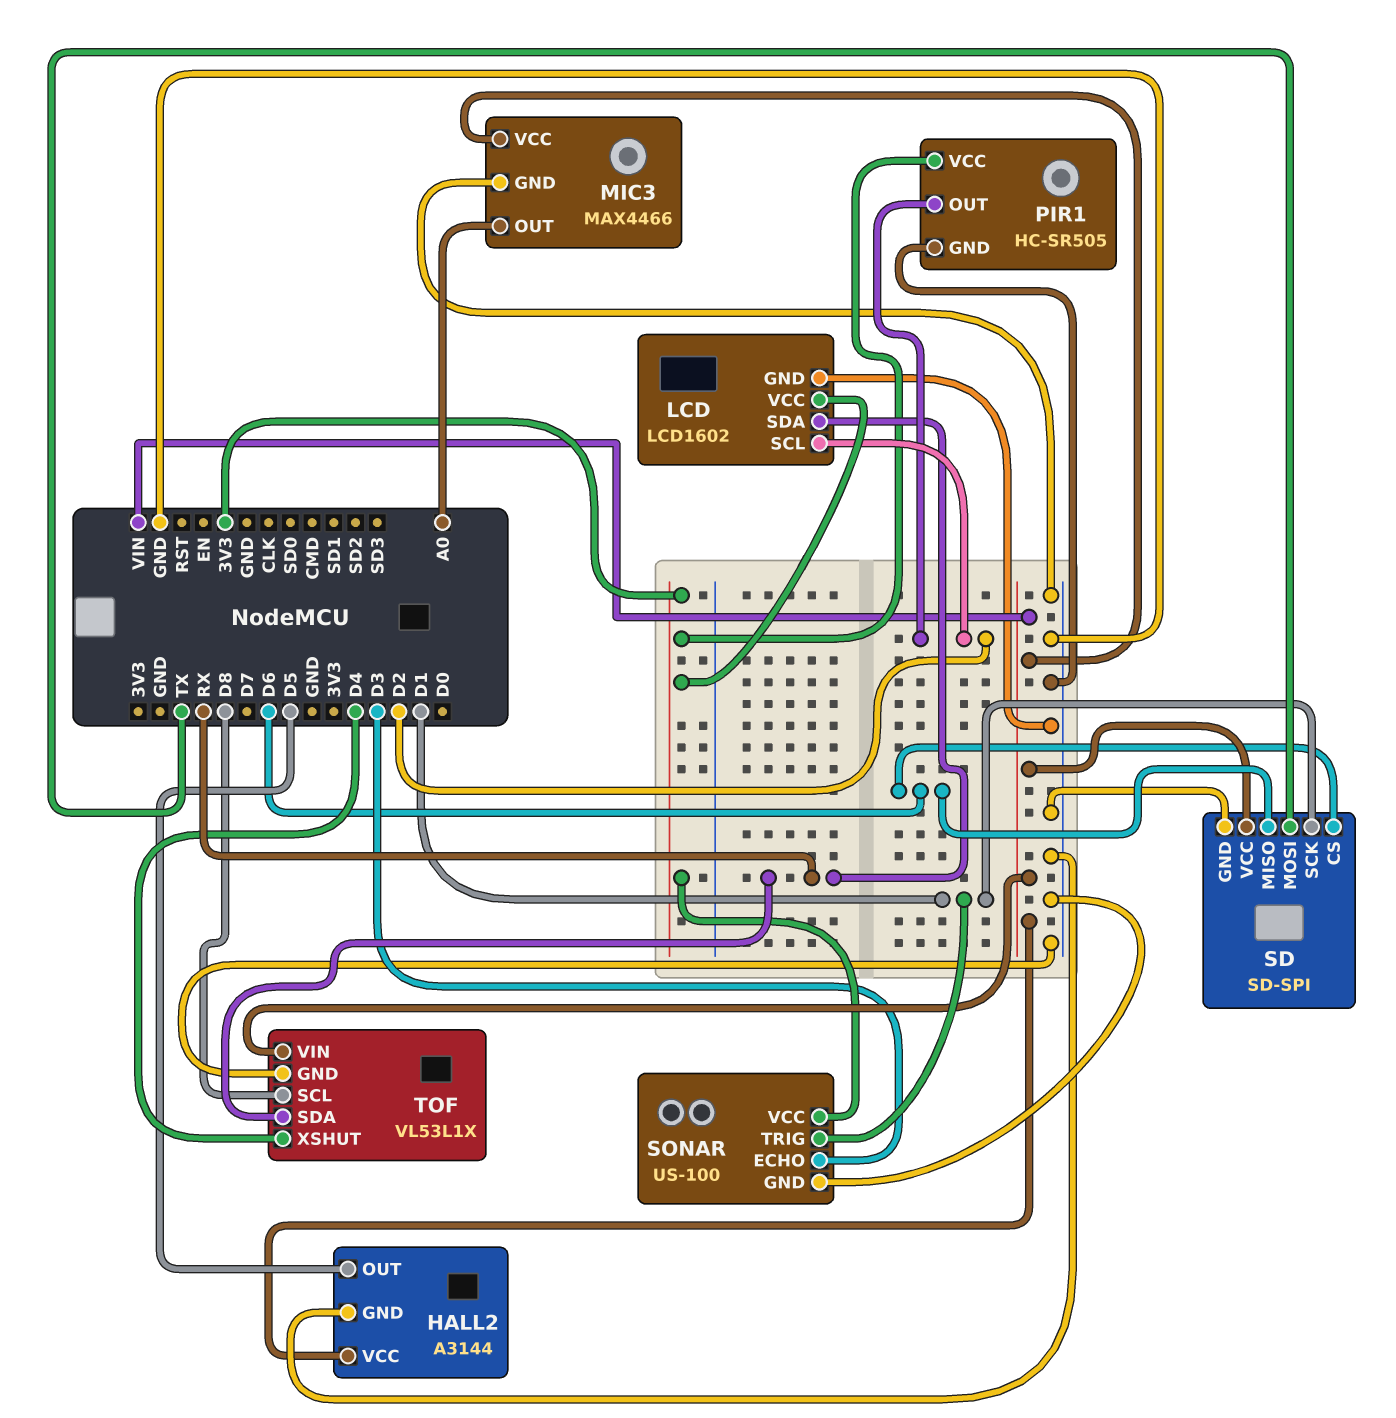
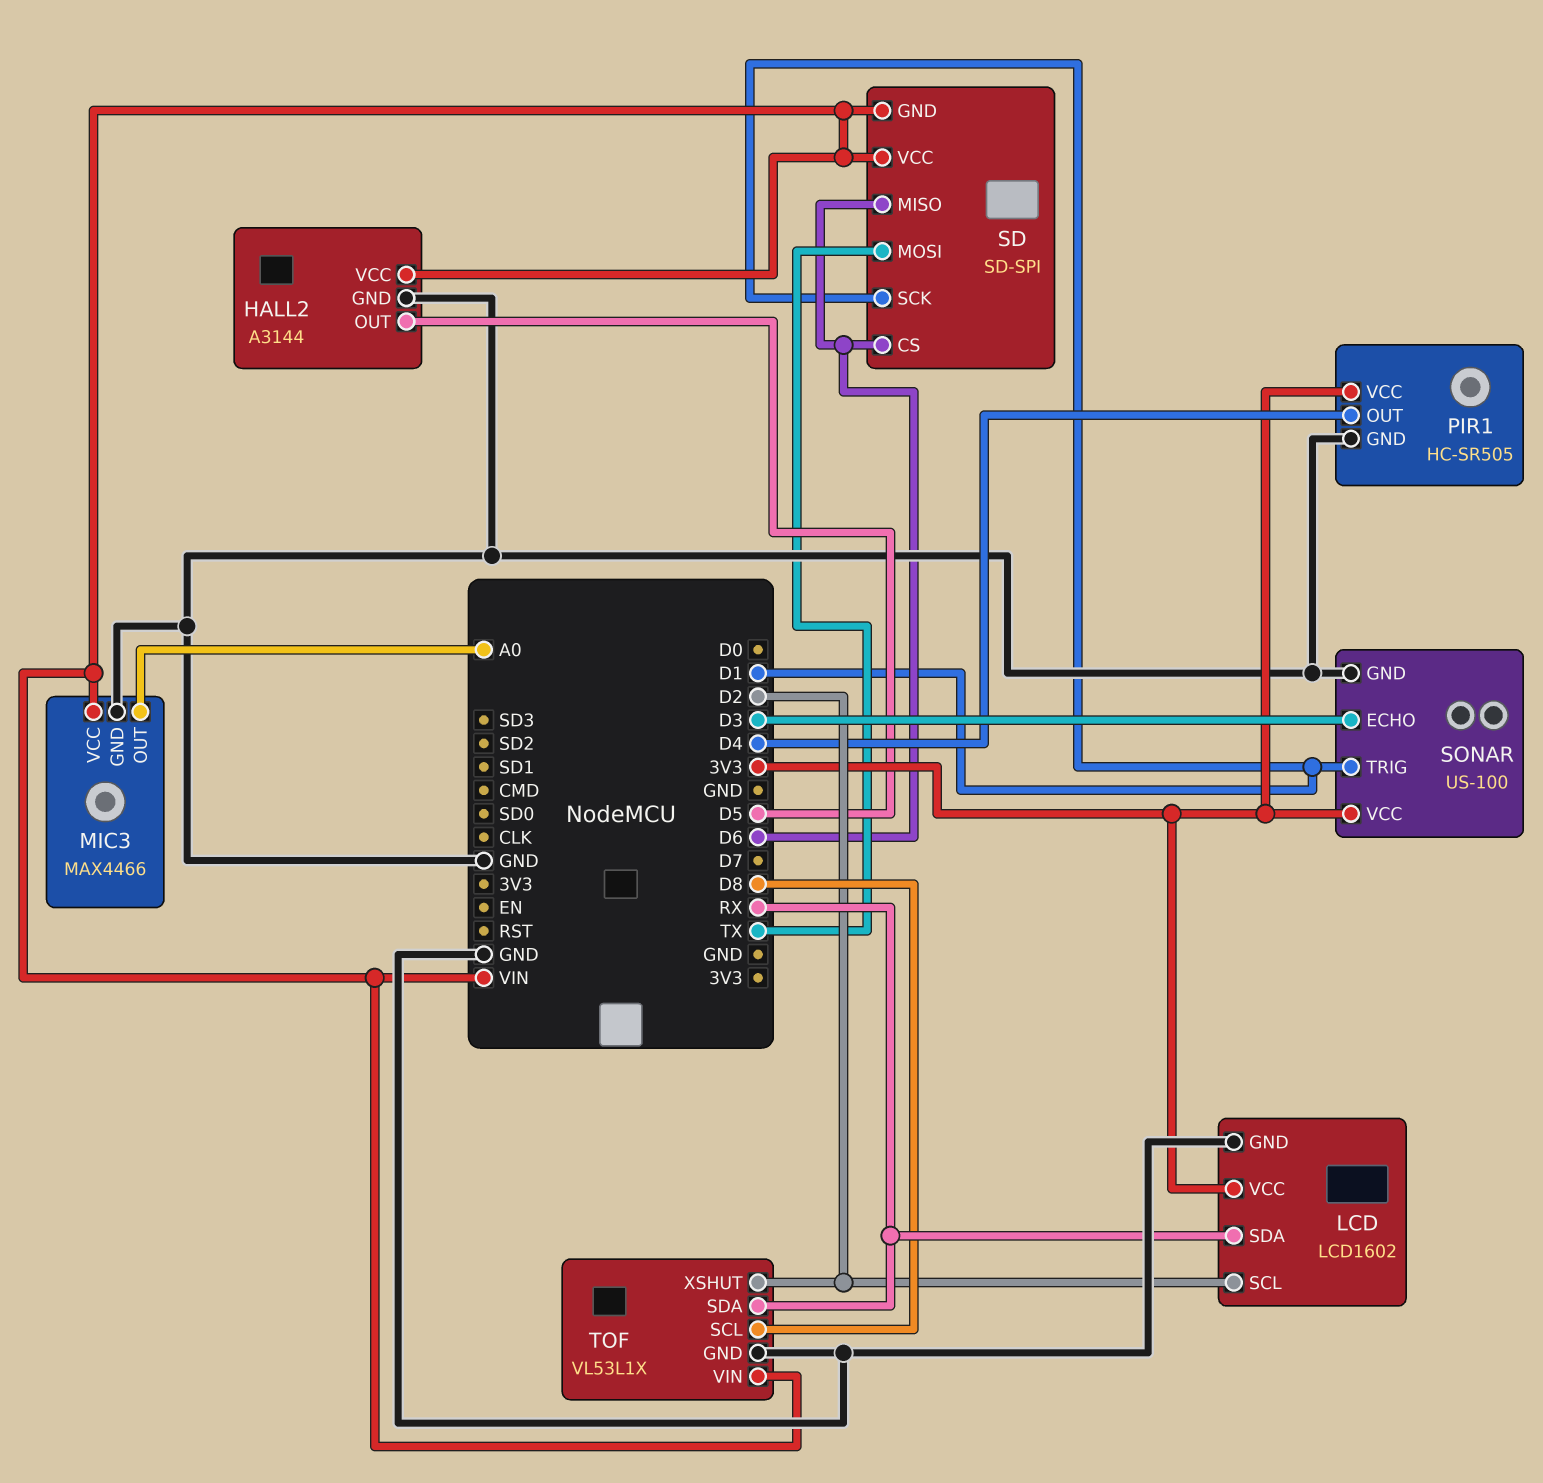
PIR1 pin OUT: D2 -> D4
SD pin GND: GND -> VIN
TOF pin XSHUT: D4 -> D2

